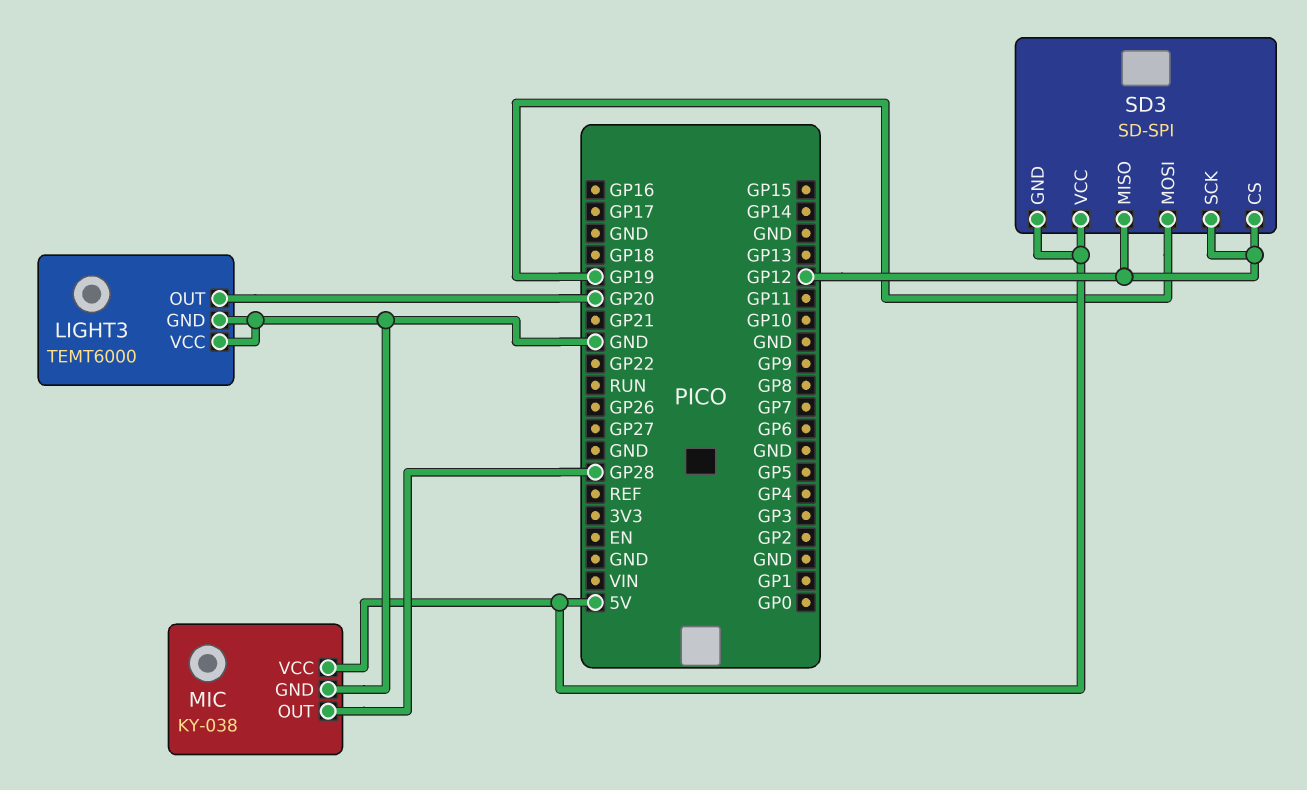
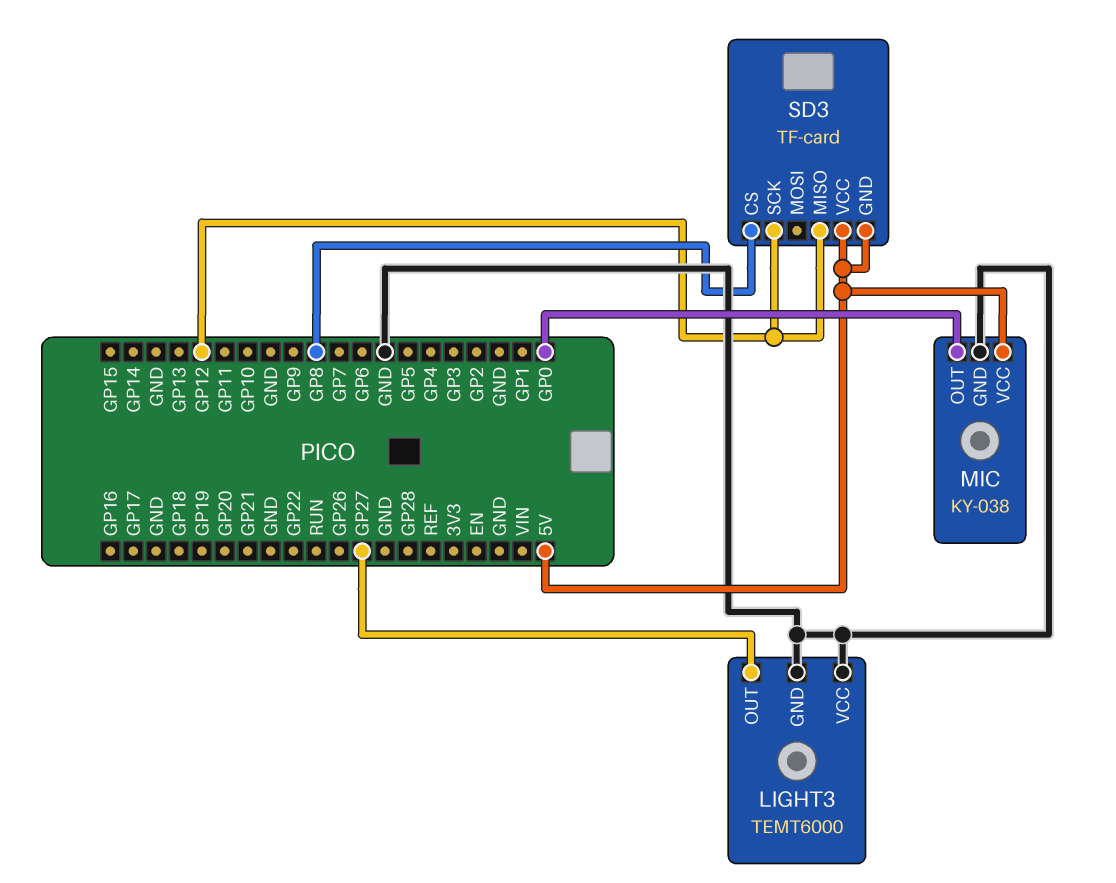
LIGHT3 pin OUT: GP20 -> GP27
MIC pin OUT: GP28 -> GP0
SD3: SD-SPI -> TF-card
SD3 pin CS: GP12 -> GP8
SD3 pin MOSI: GP19 -> none

